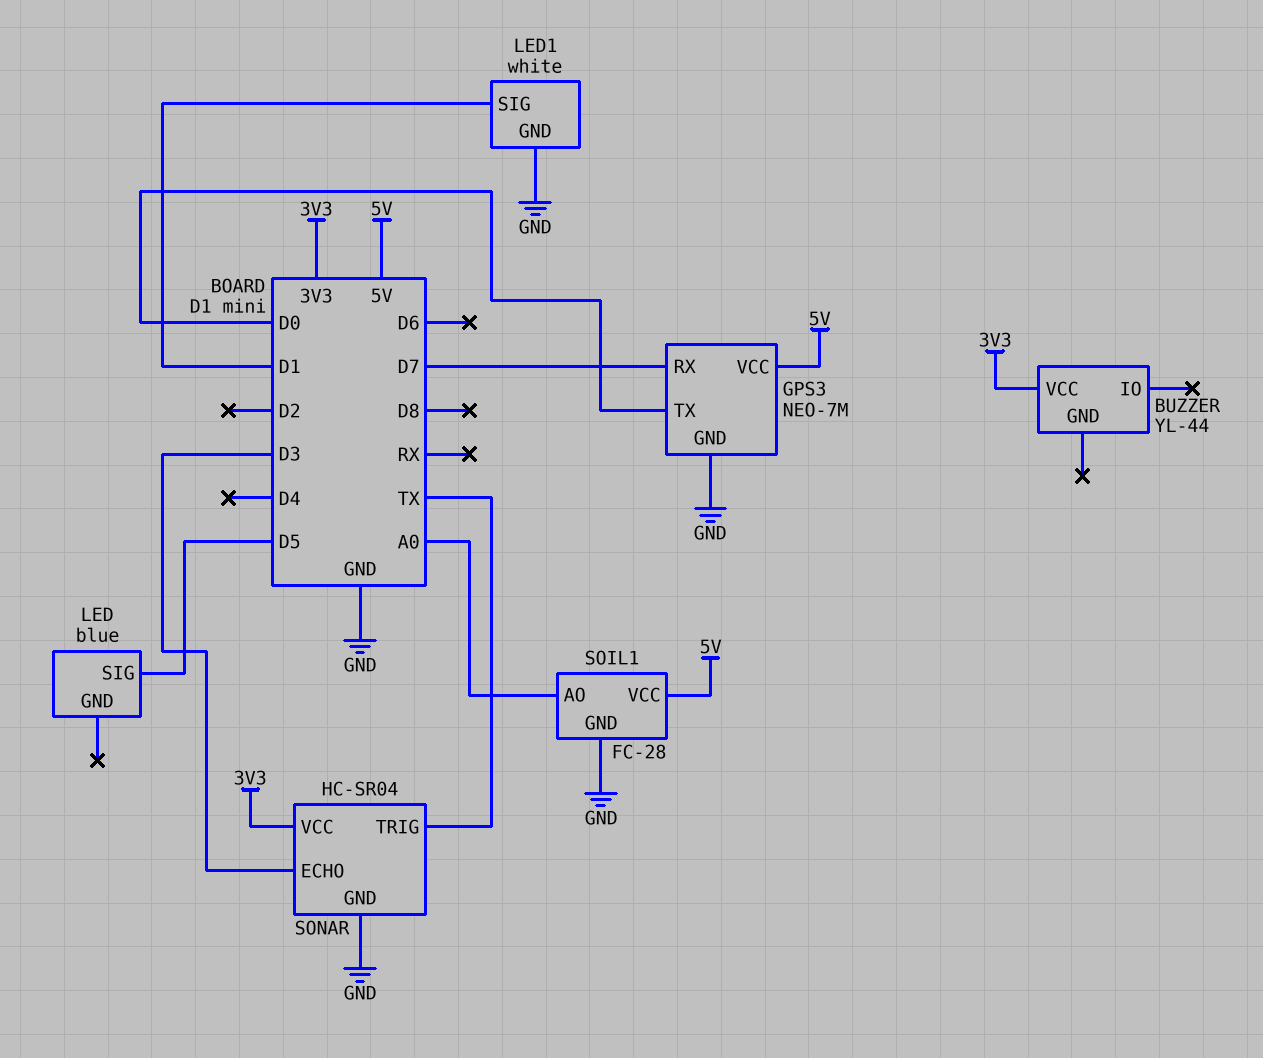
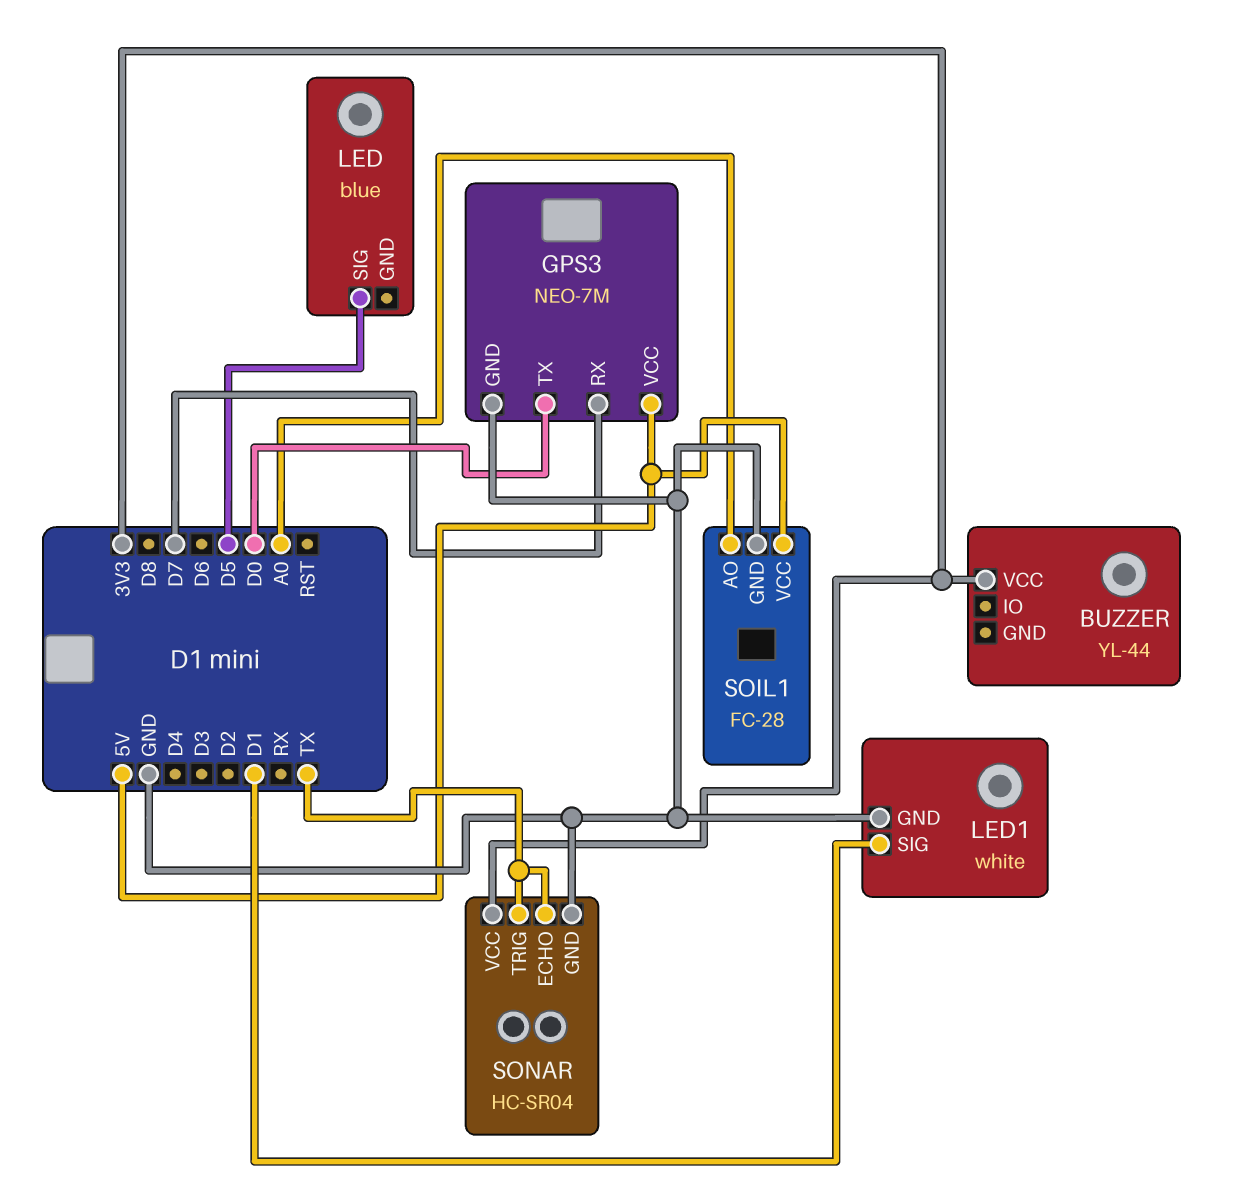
SONAR pin ECHO: D3 -> TX

